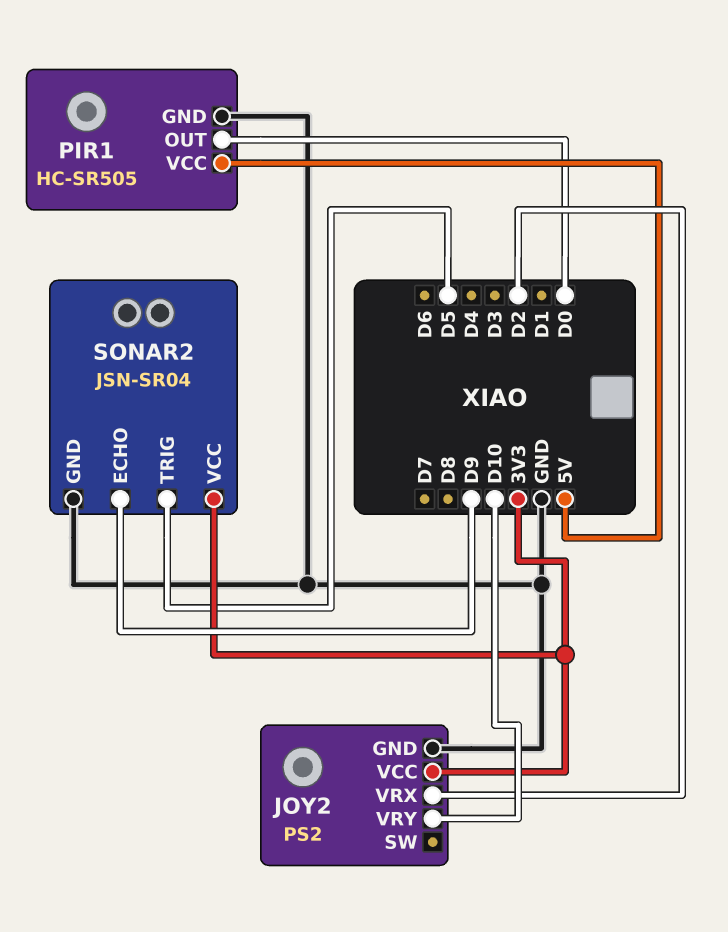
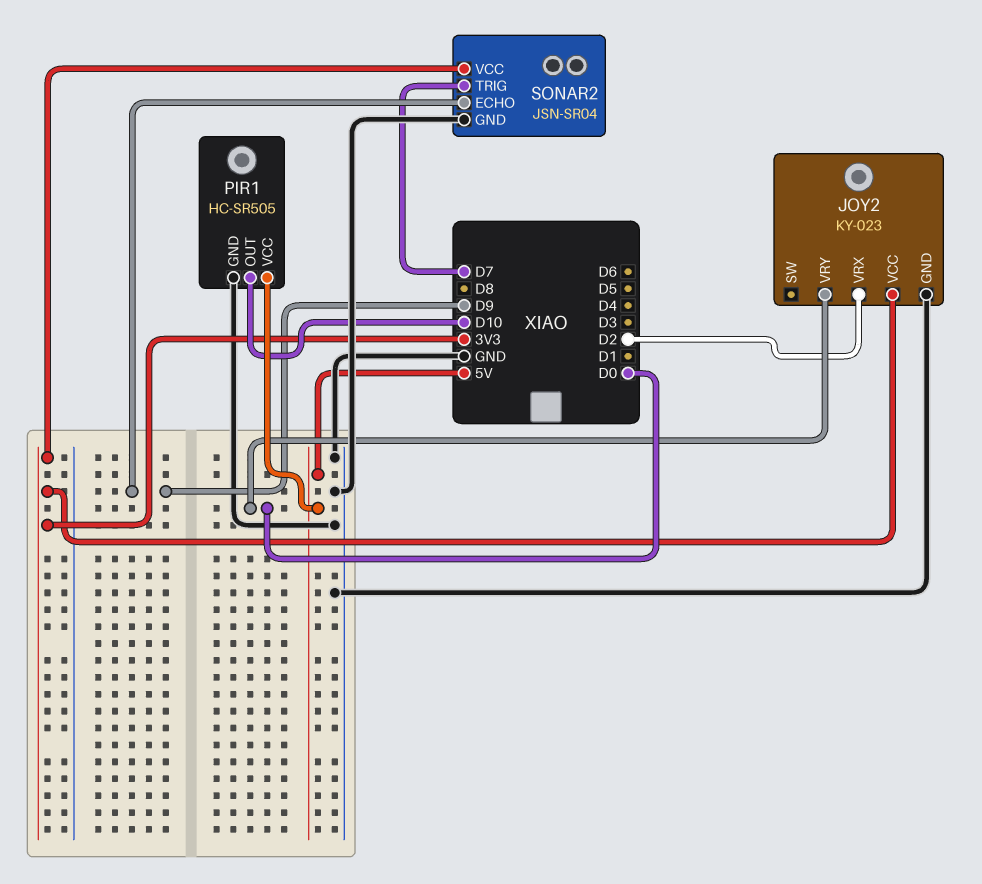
JOY2: PS2 -> KY-023
JOY2 pin VRY: D10 -> D0
PIR1 pin OUT: D0 -> D10
SONAR2 pin TRIG: D5 -> D7

